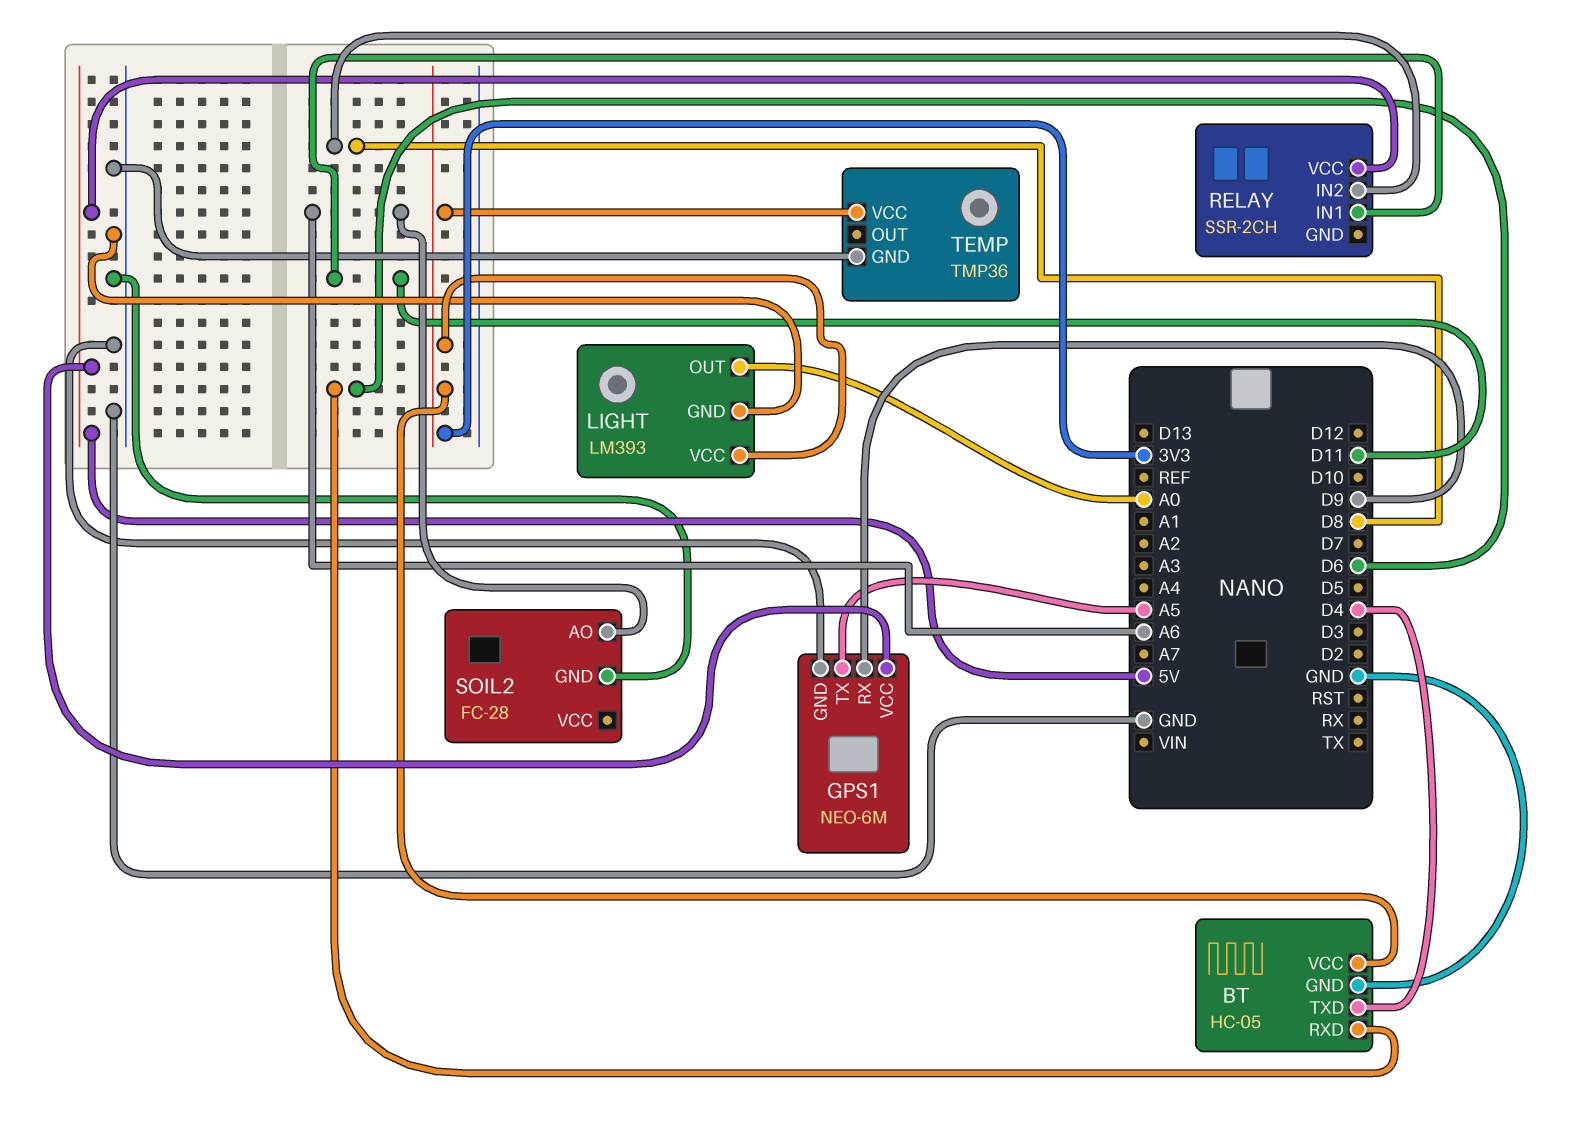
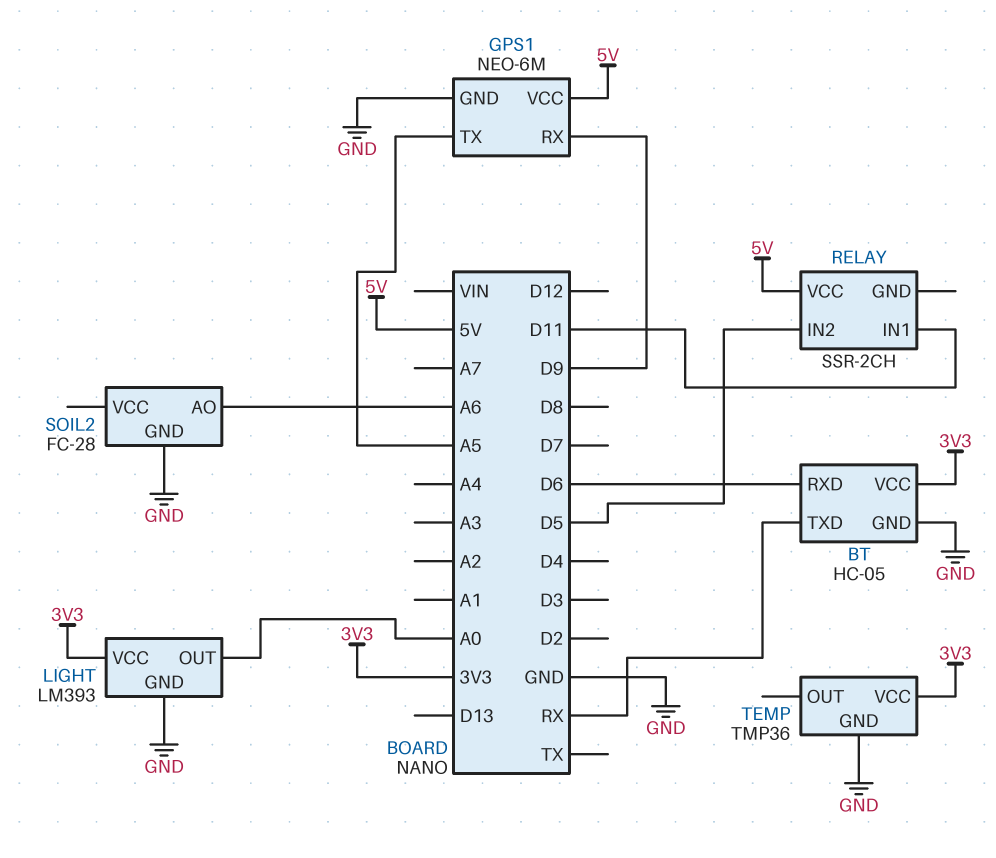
BT pin TXD: D4 -> RX
RELAY pin IN2: D8 -> D5

